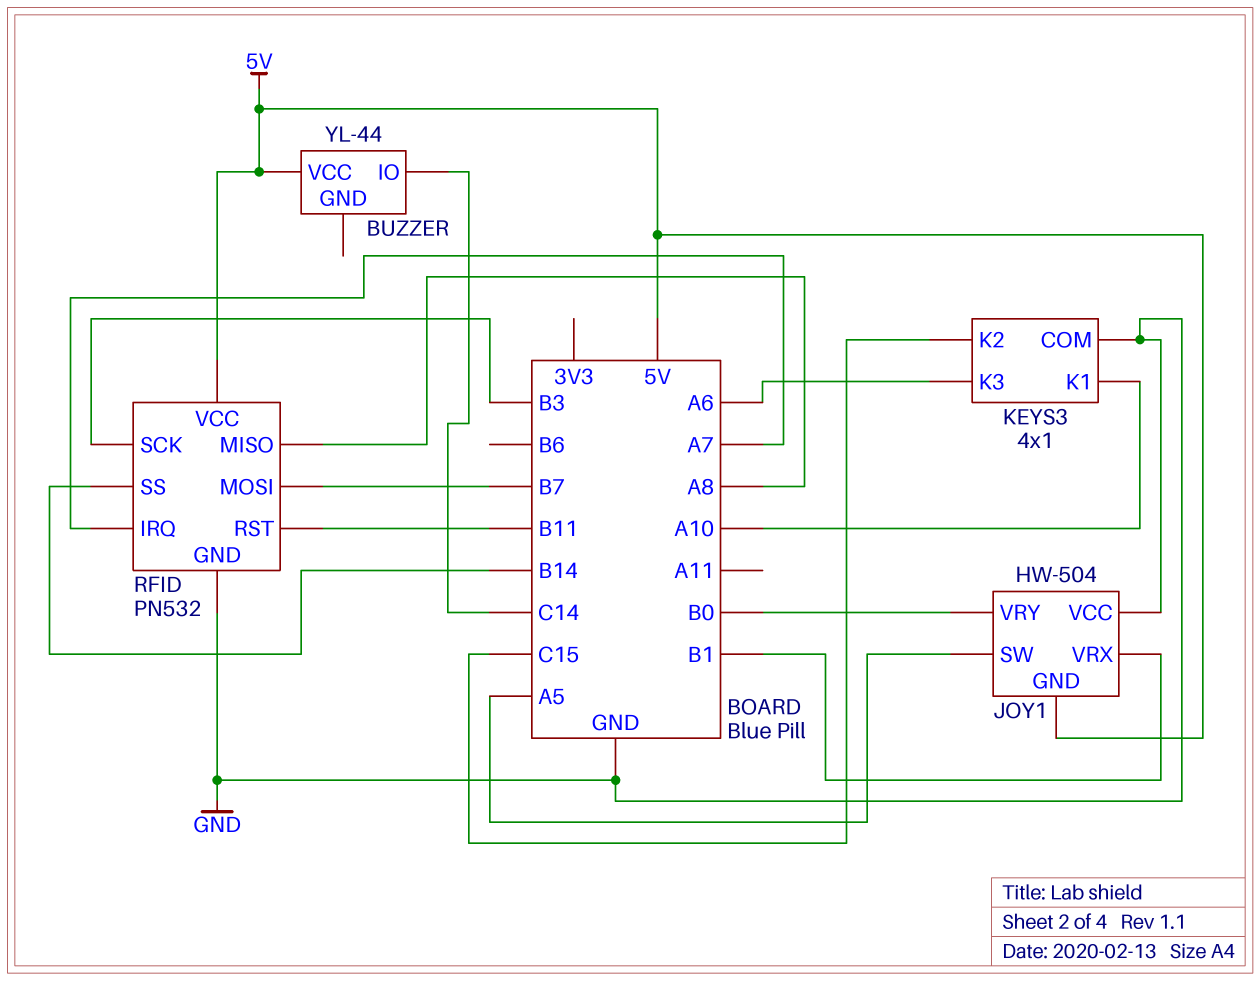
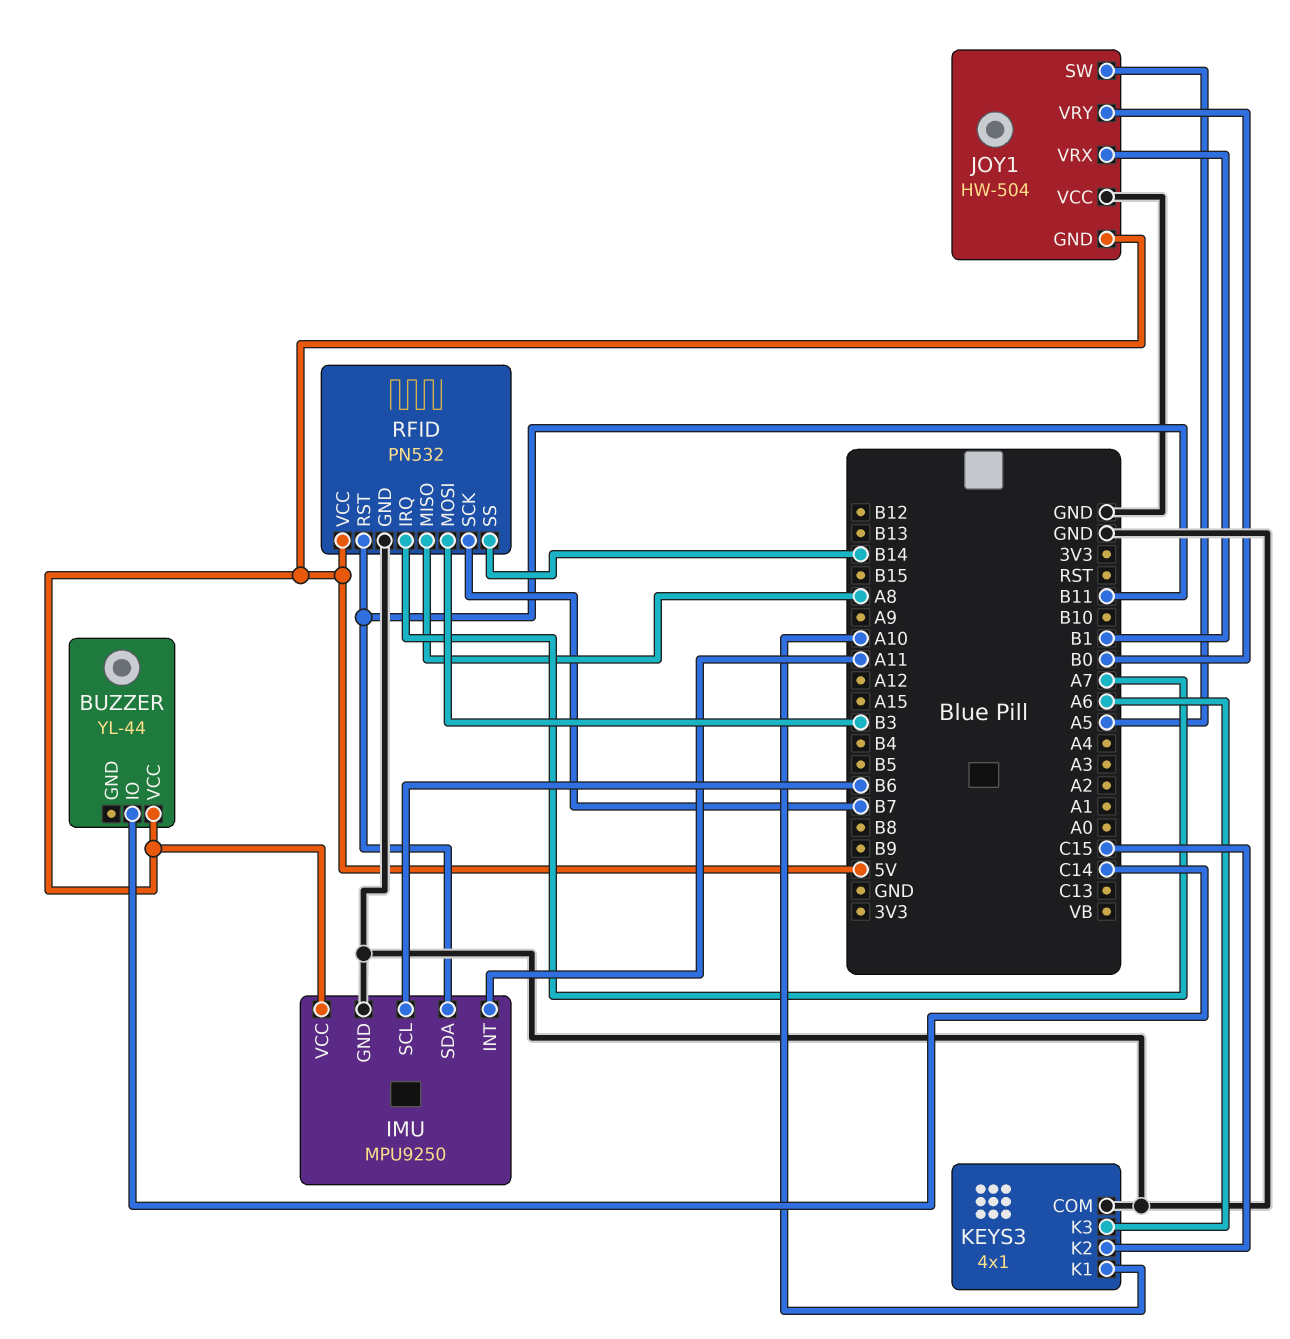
IMU: none -> MPU9250
IMU pin GND: none -> GND
IMU pin INT: none -> A11
IMU pin SCL: none -> B6
IMU pin SDA: none -> B11
IMU pin VCC: none -> 5V
RFID pin MOSI: B7 -> B3
RFID pin SCK: B3 -> B7

